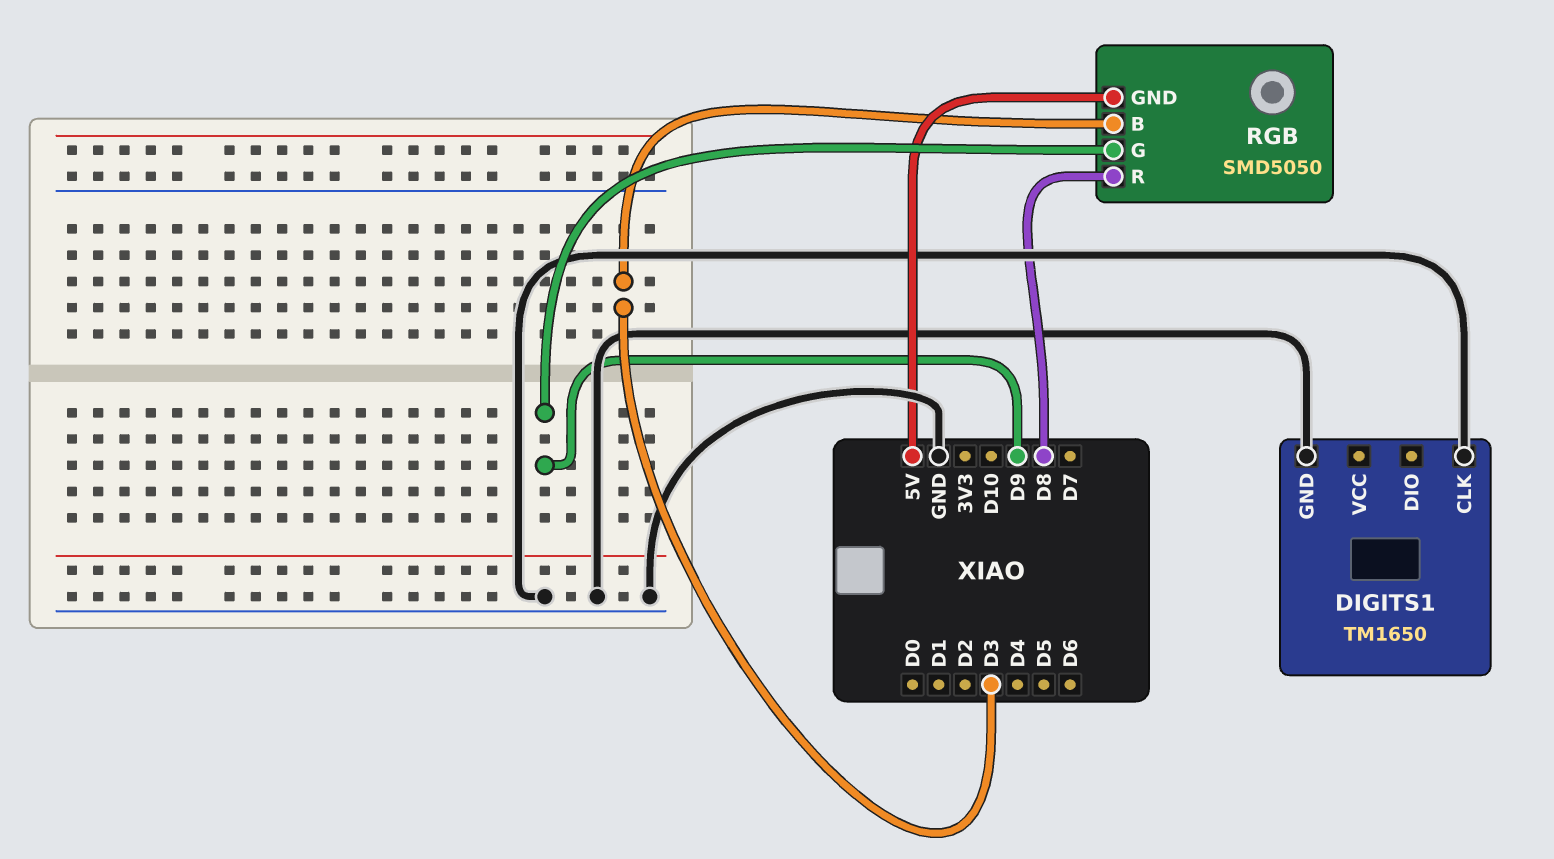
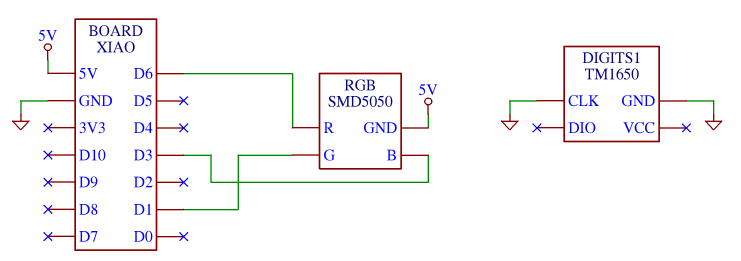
RGB pin G: D9 -> D1
RGB pin R: D8 -> D6

